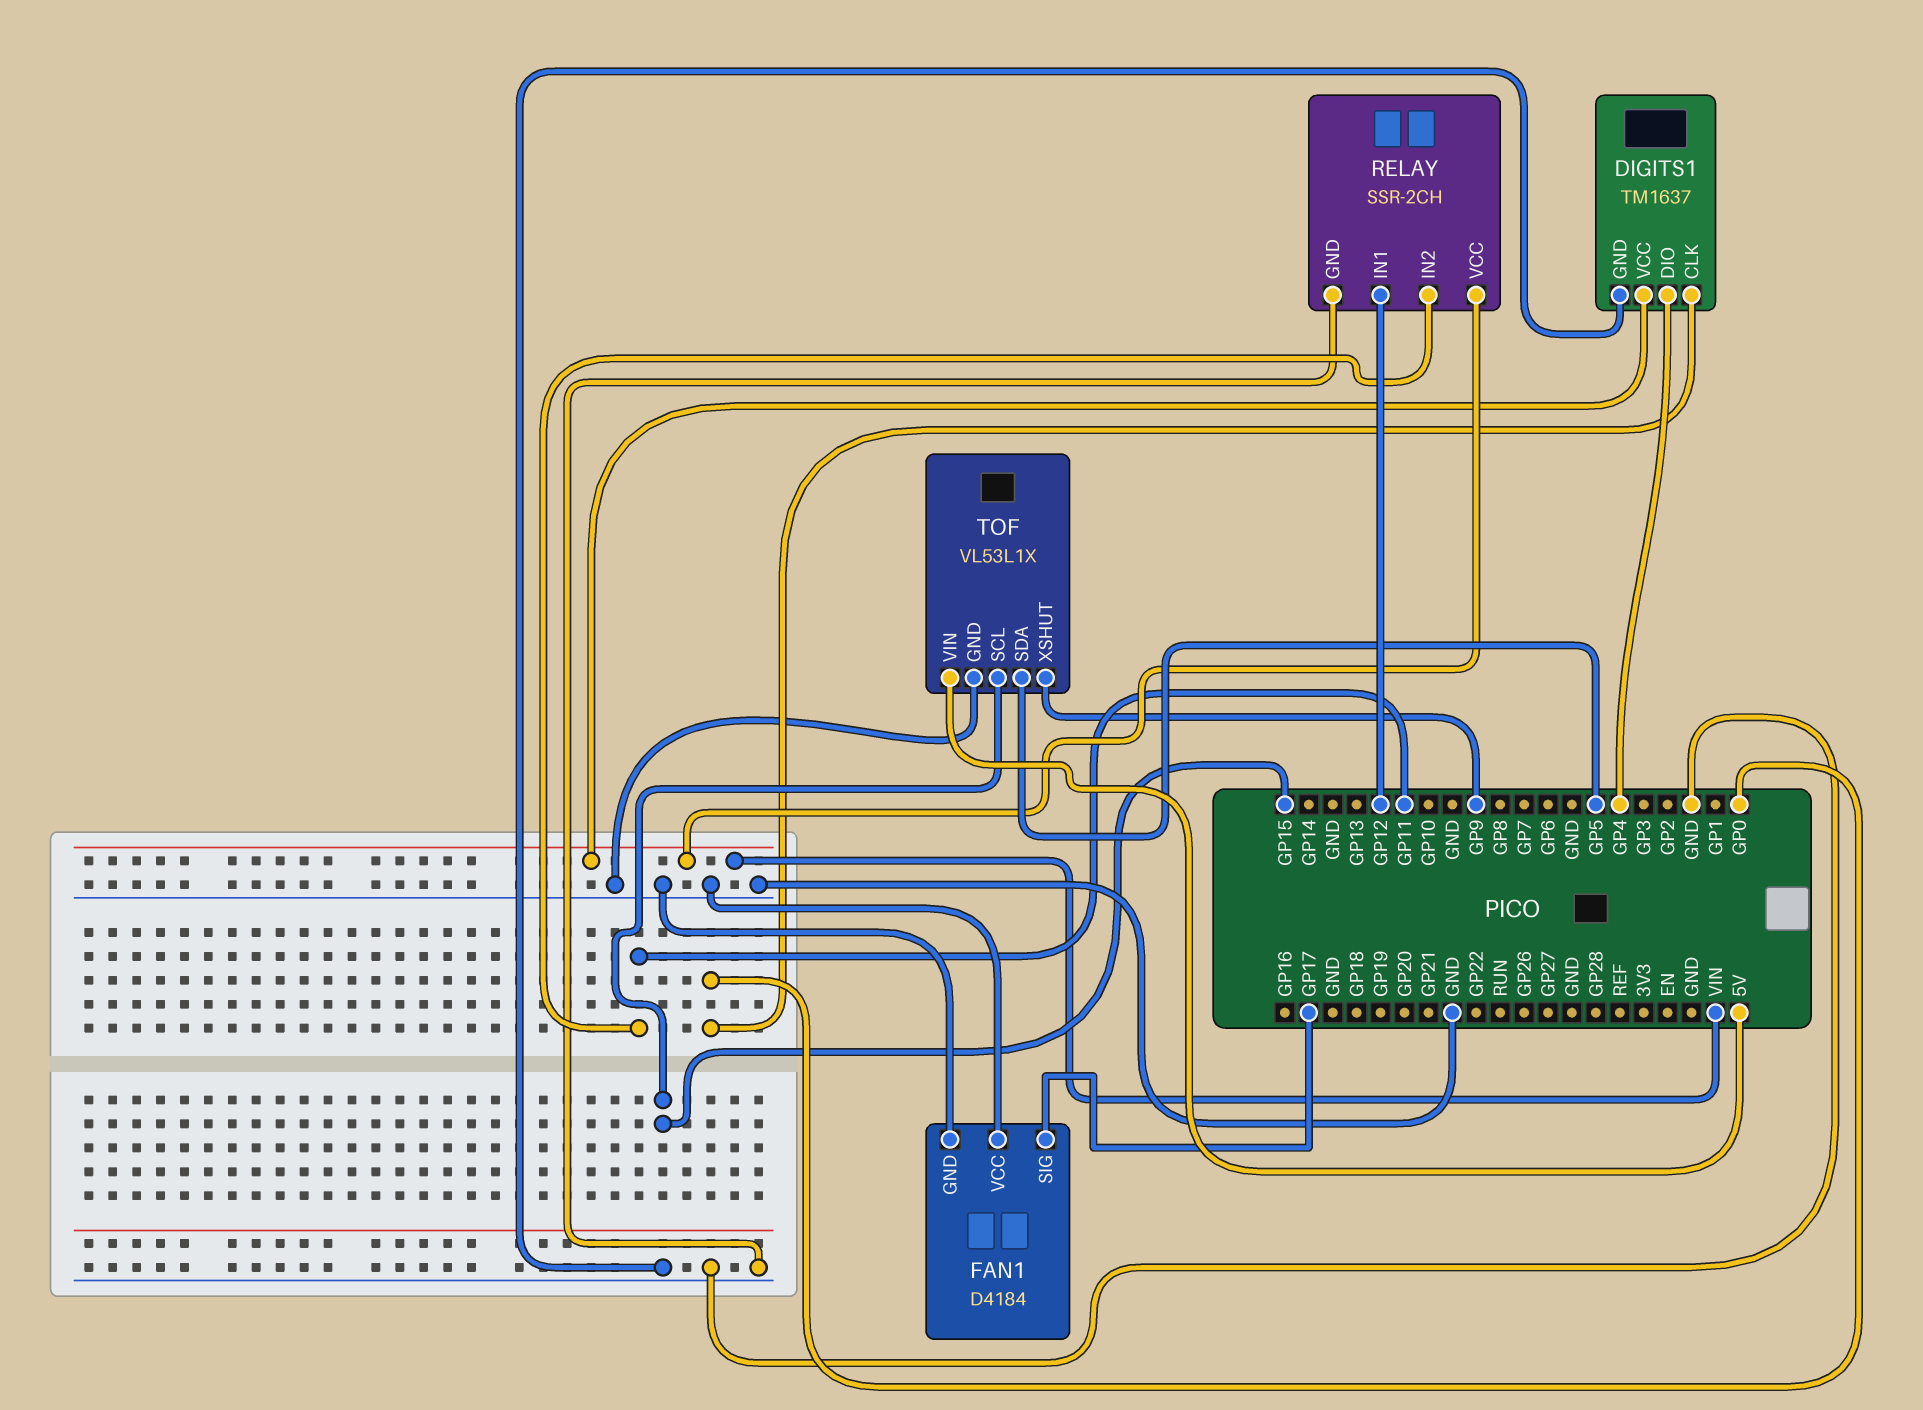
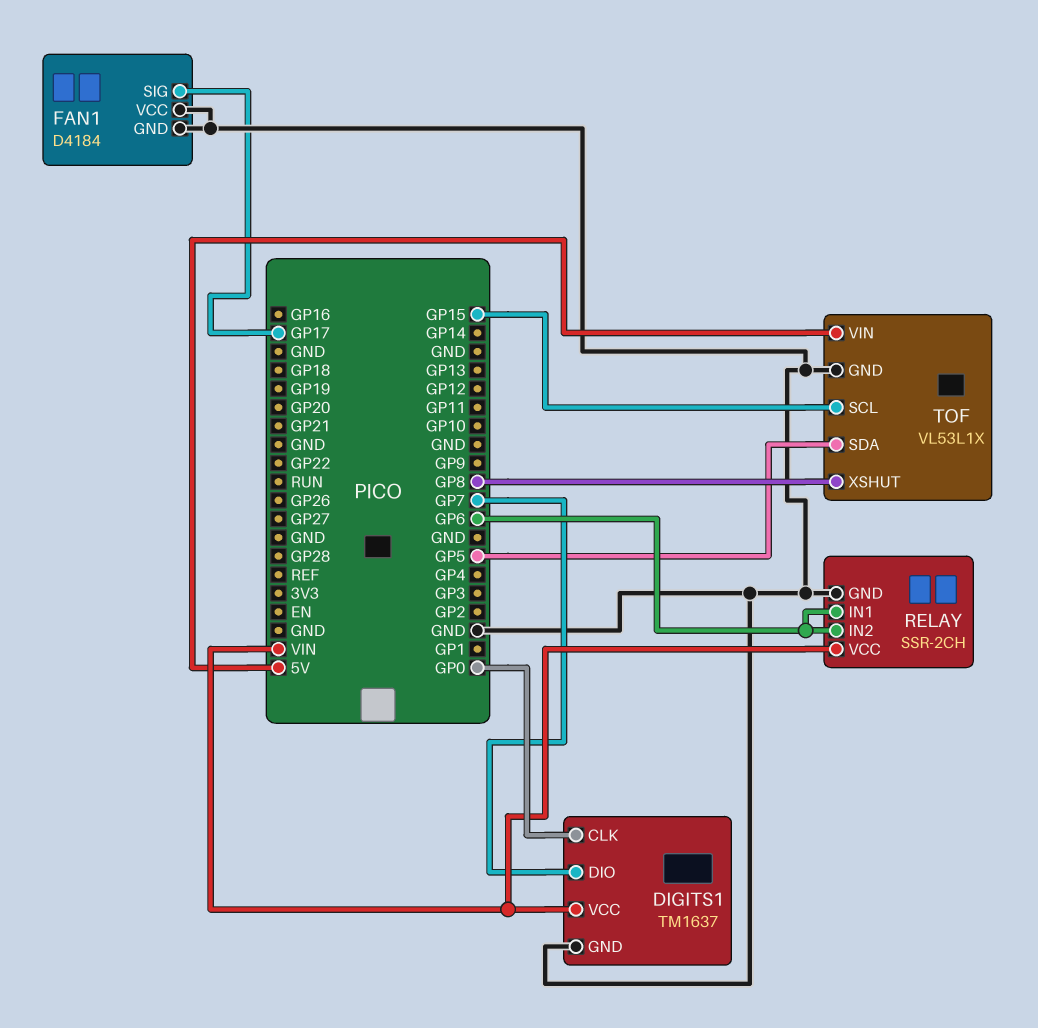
DIGITS1 pin DIO: GP4 -> GP7
RELAY pin IN1: GP12 -> GP6
RELAY pin IN2: GP11 -> GP6
TOF pin XSHUT: GP9 -> GP8

